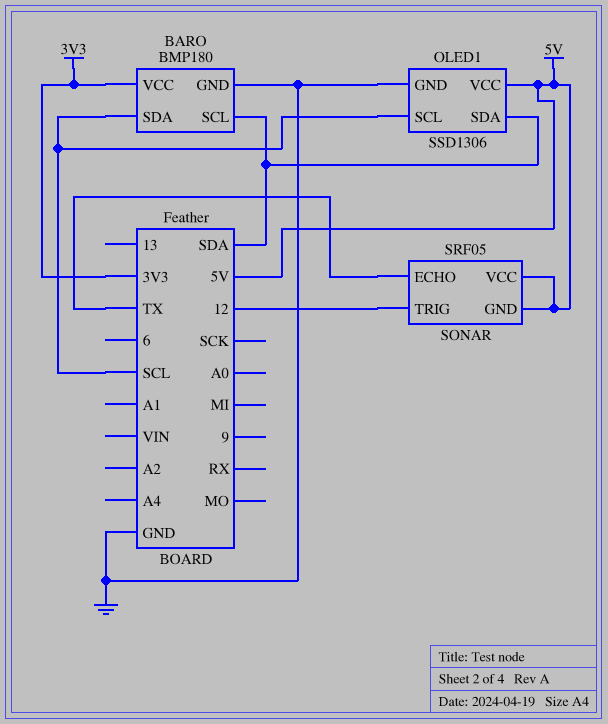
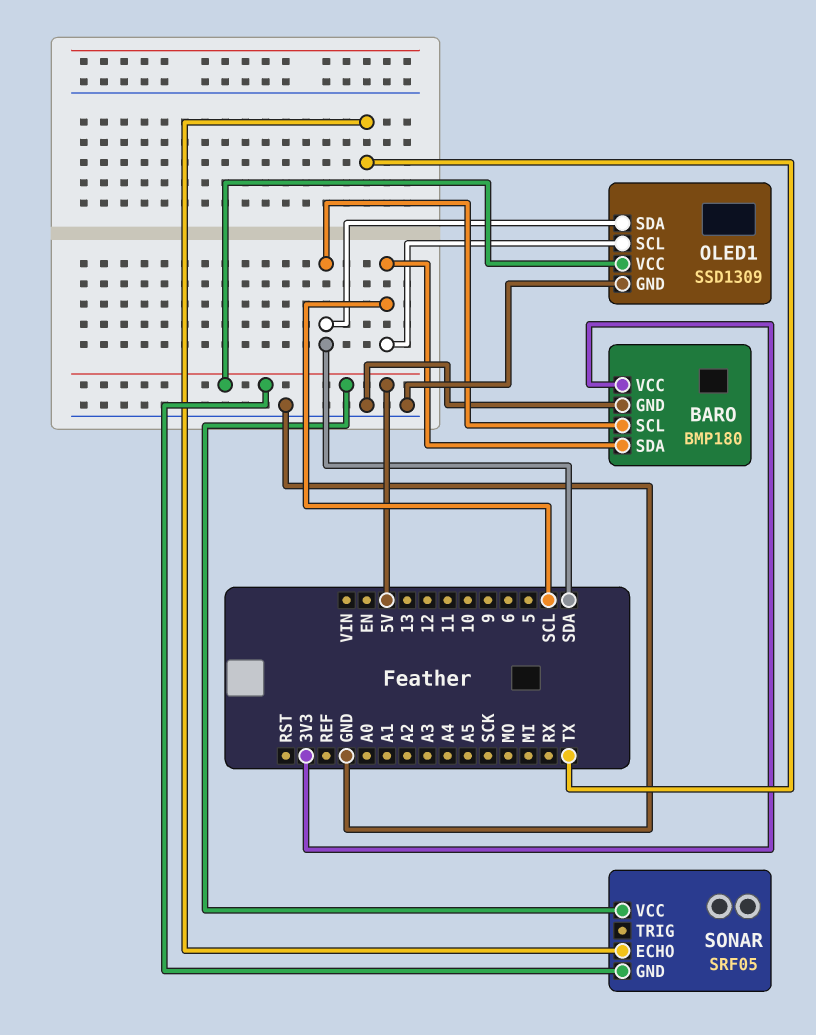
OLED1: SSD1306 -> SSD1309
SONAR pin TRIG: 12 -> none

